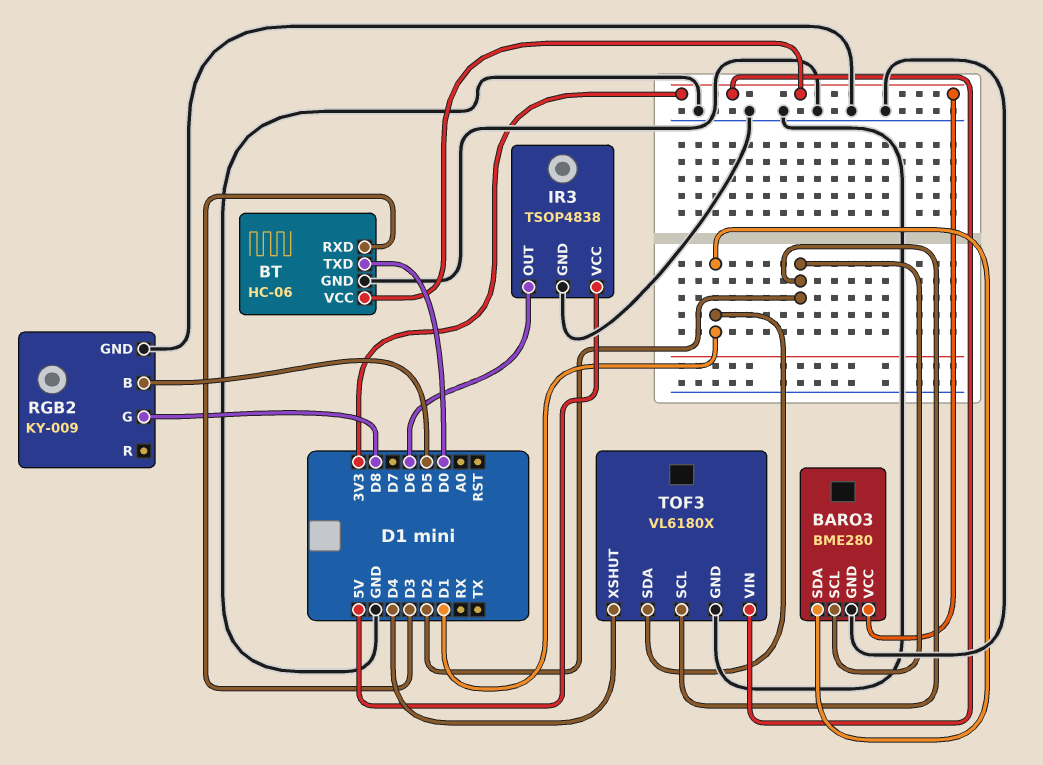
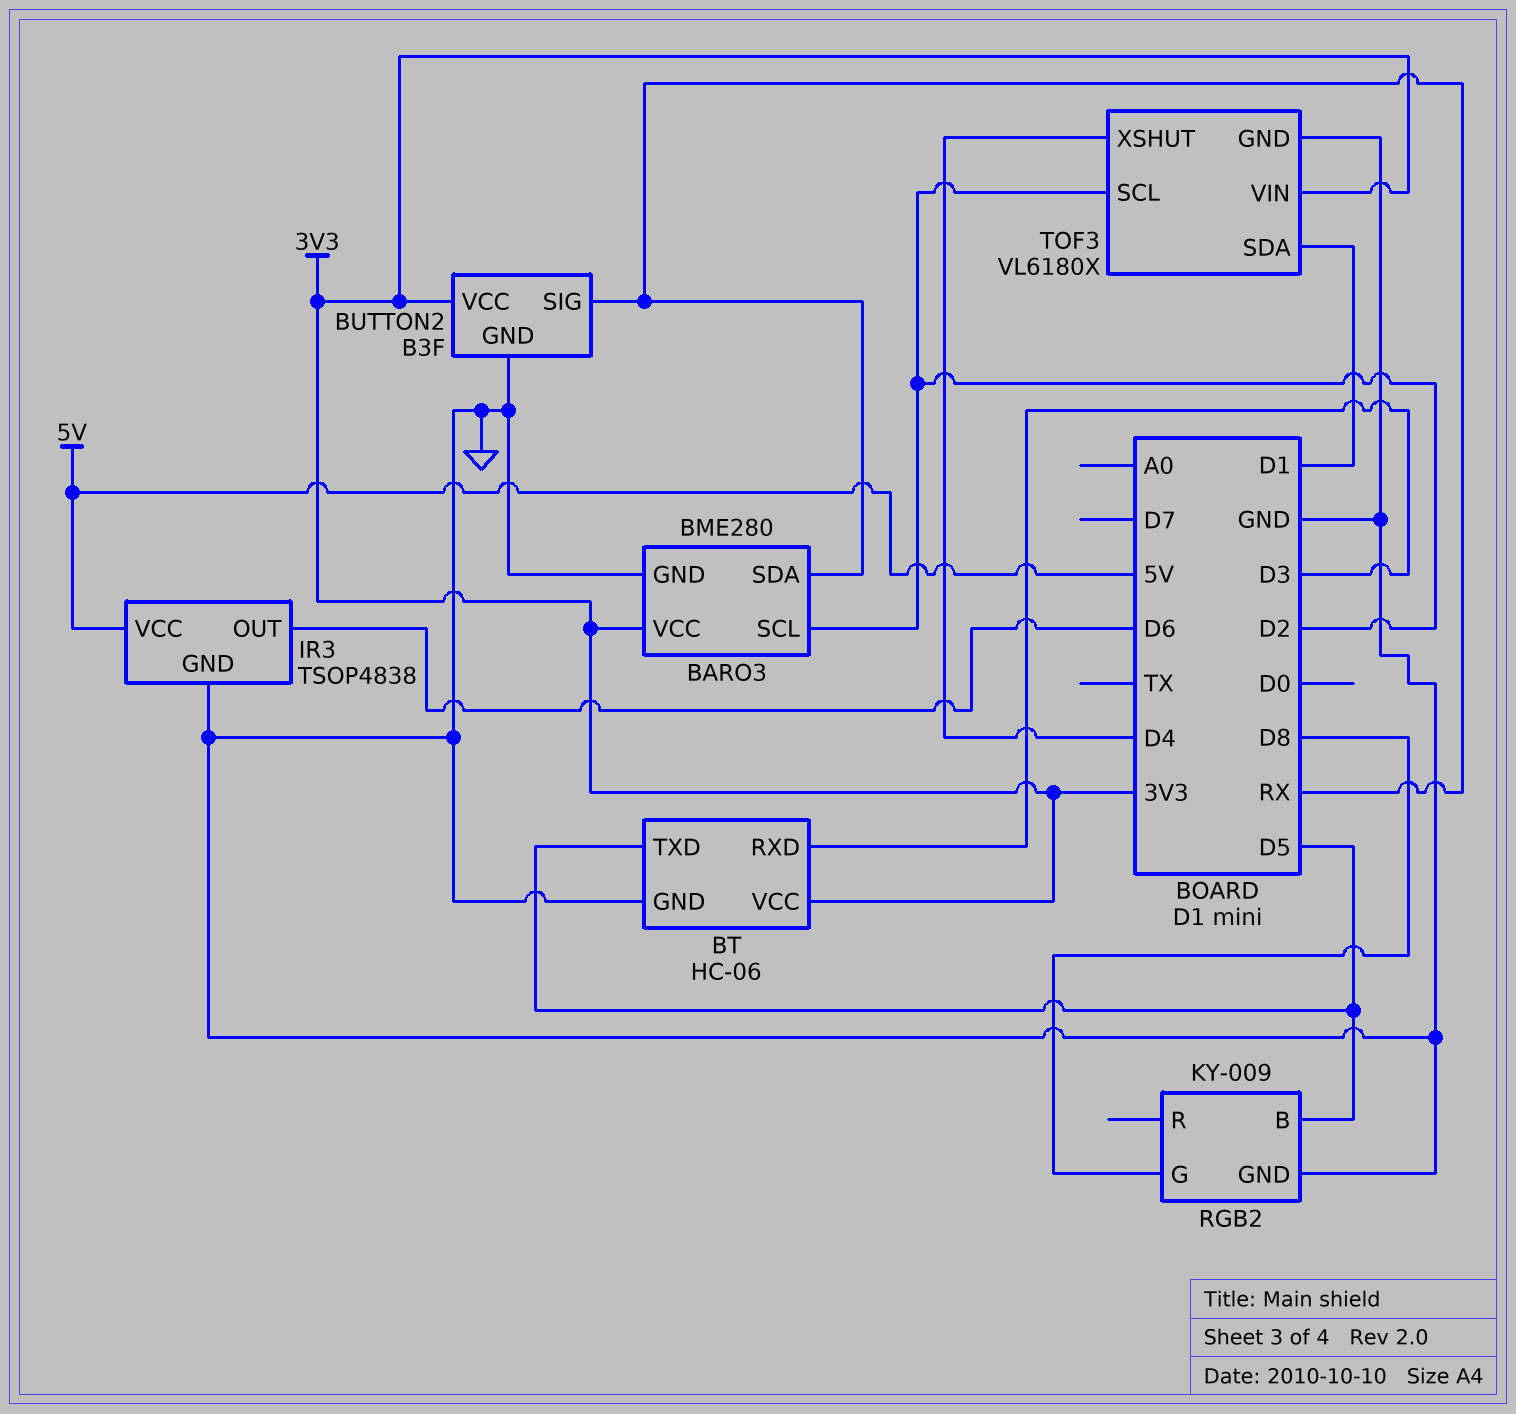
BARO3 pin SDA: D1 -> RX
BT pin TXD: D0 -> D5
BUTTON2: none -> B3F
BUTTON2 pin GND: none -> GND
BUTTON2 pin SIG: none -> RX
BUTTON2 pin VCC: none -> 3V3

